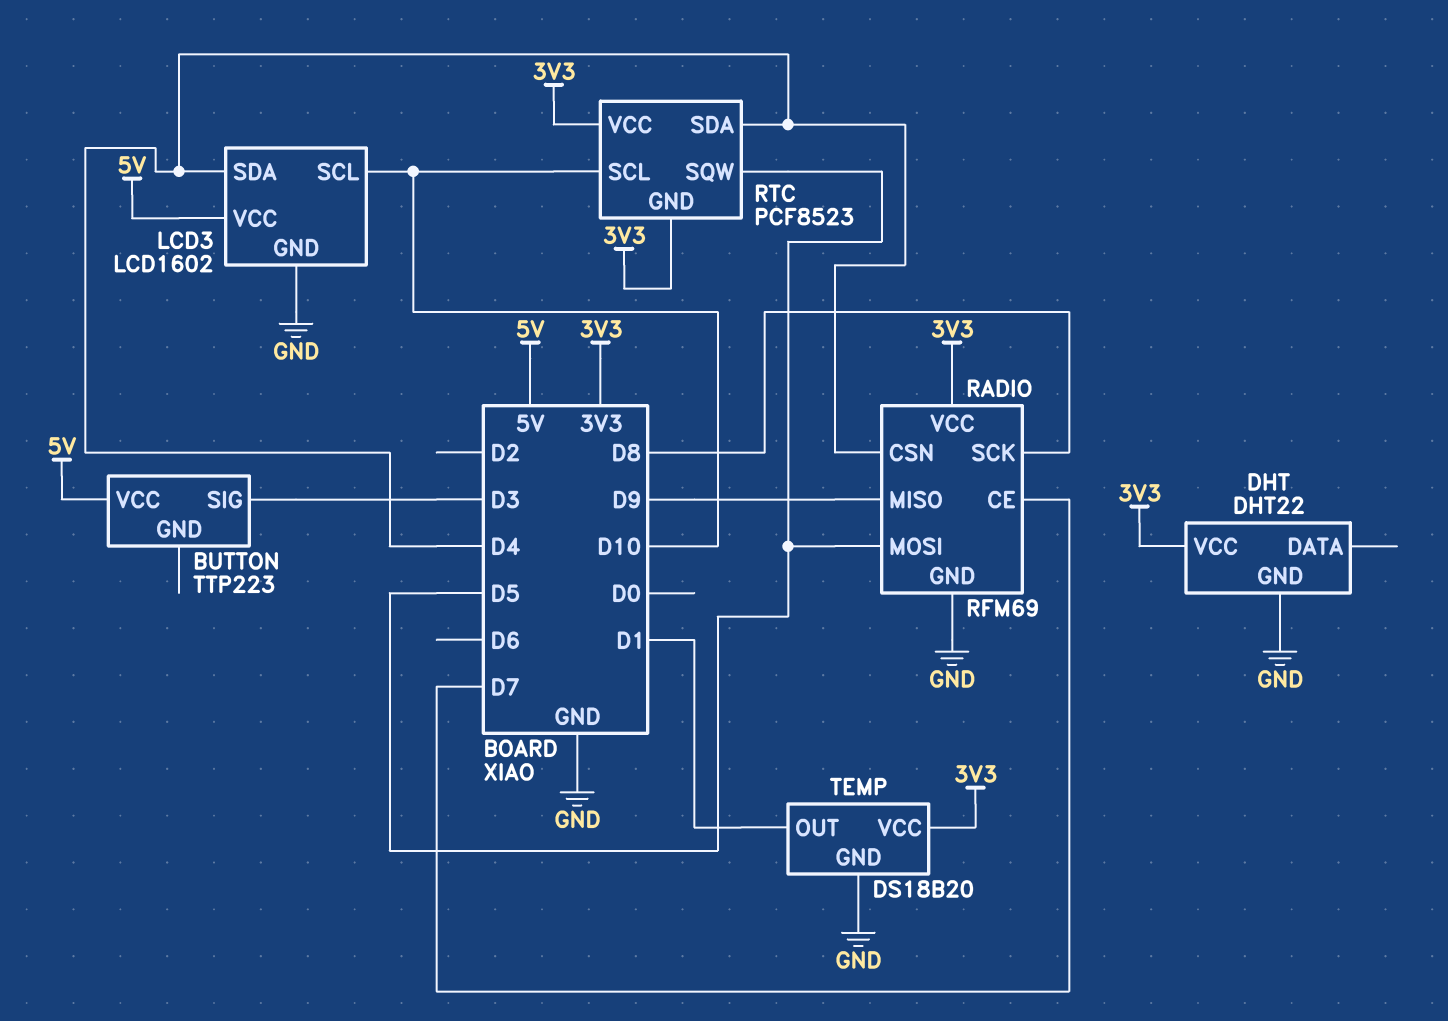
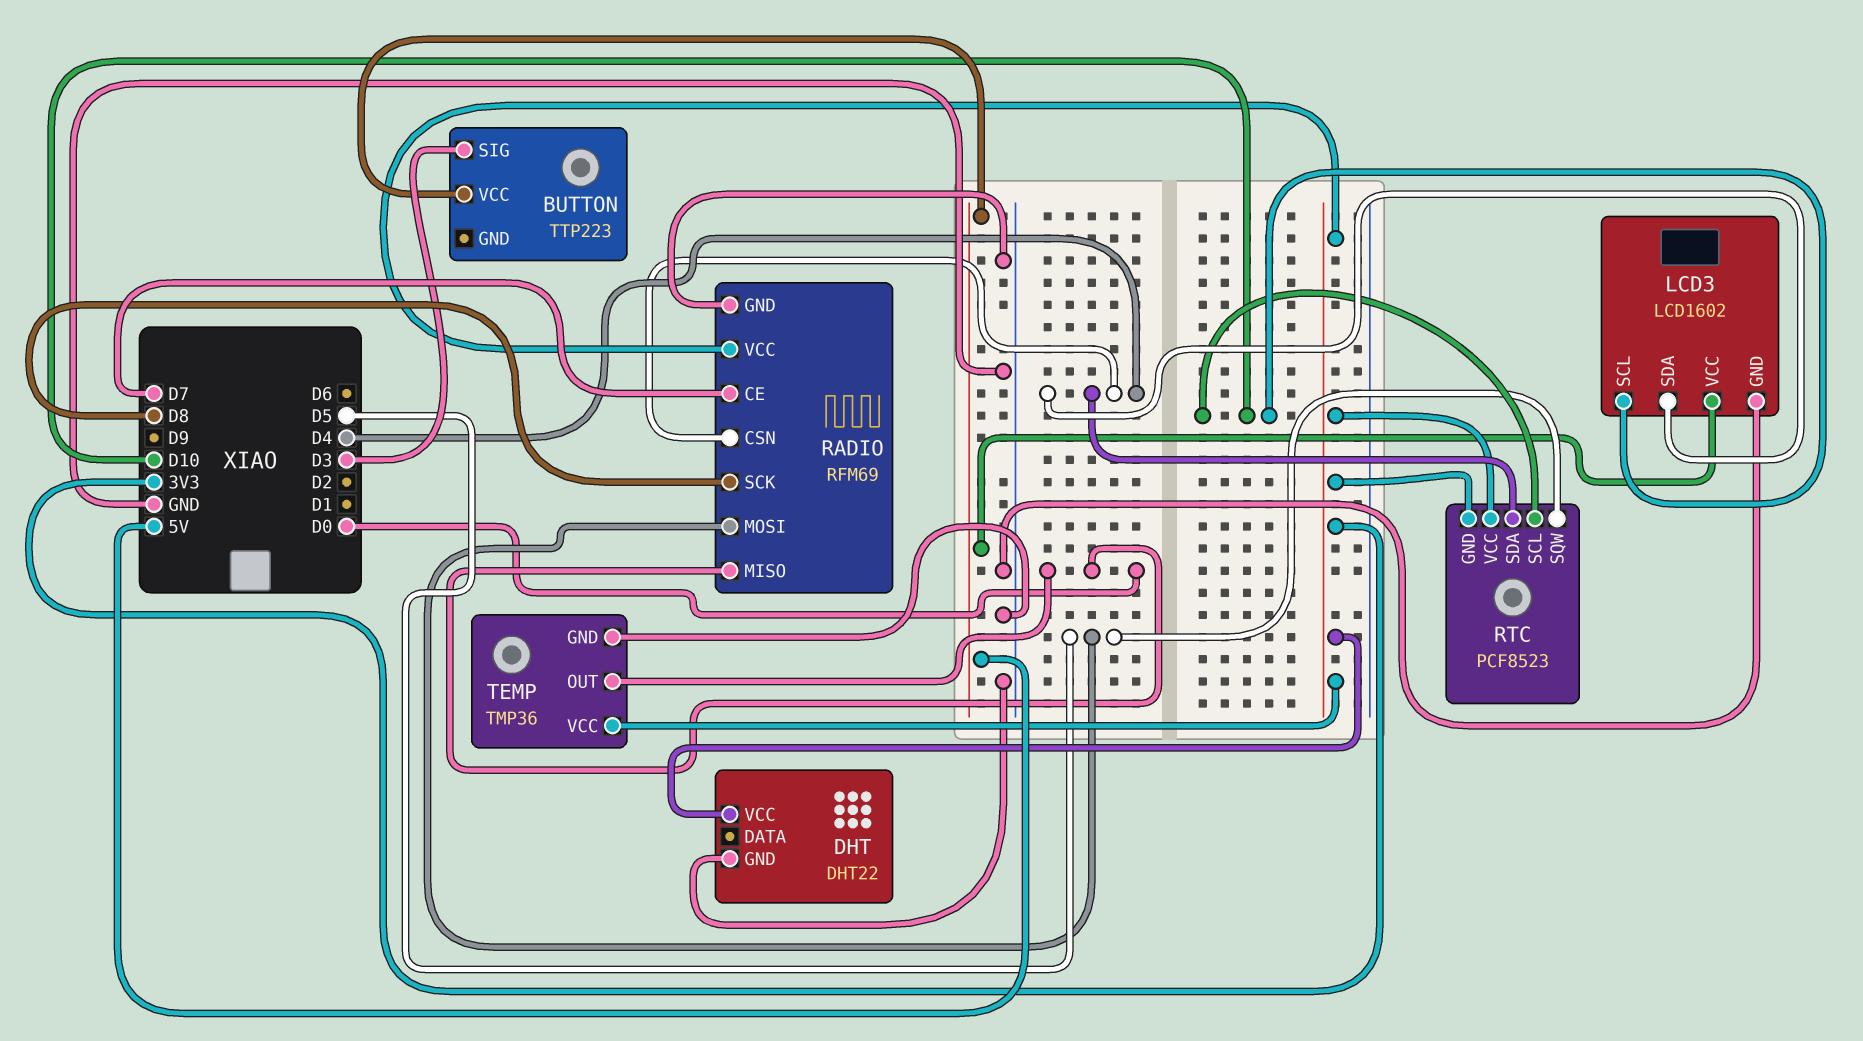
RADIO pin MISO: D9 -> D0
TEMP: DS18B20 -> TMP36
TEMP pin OUT: D1 -> D0

